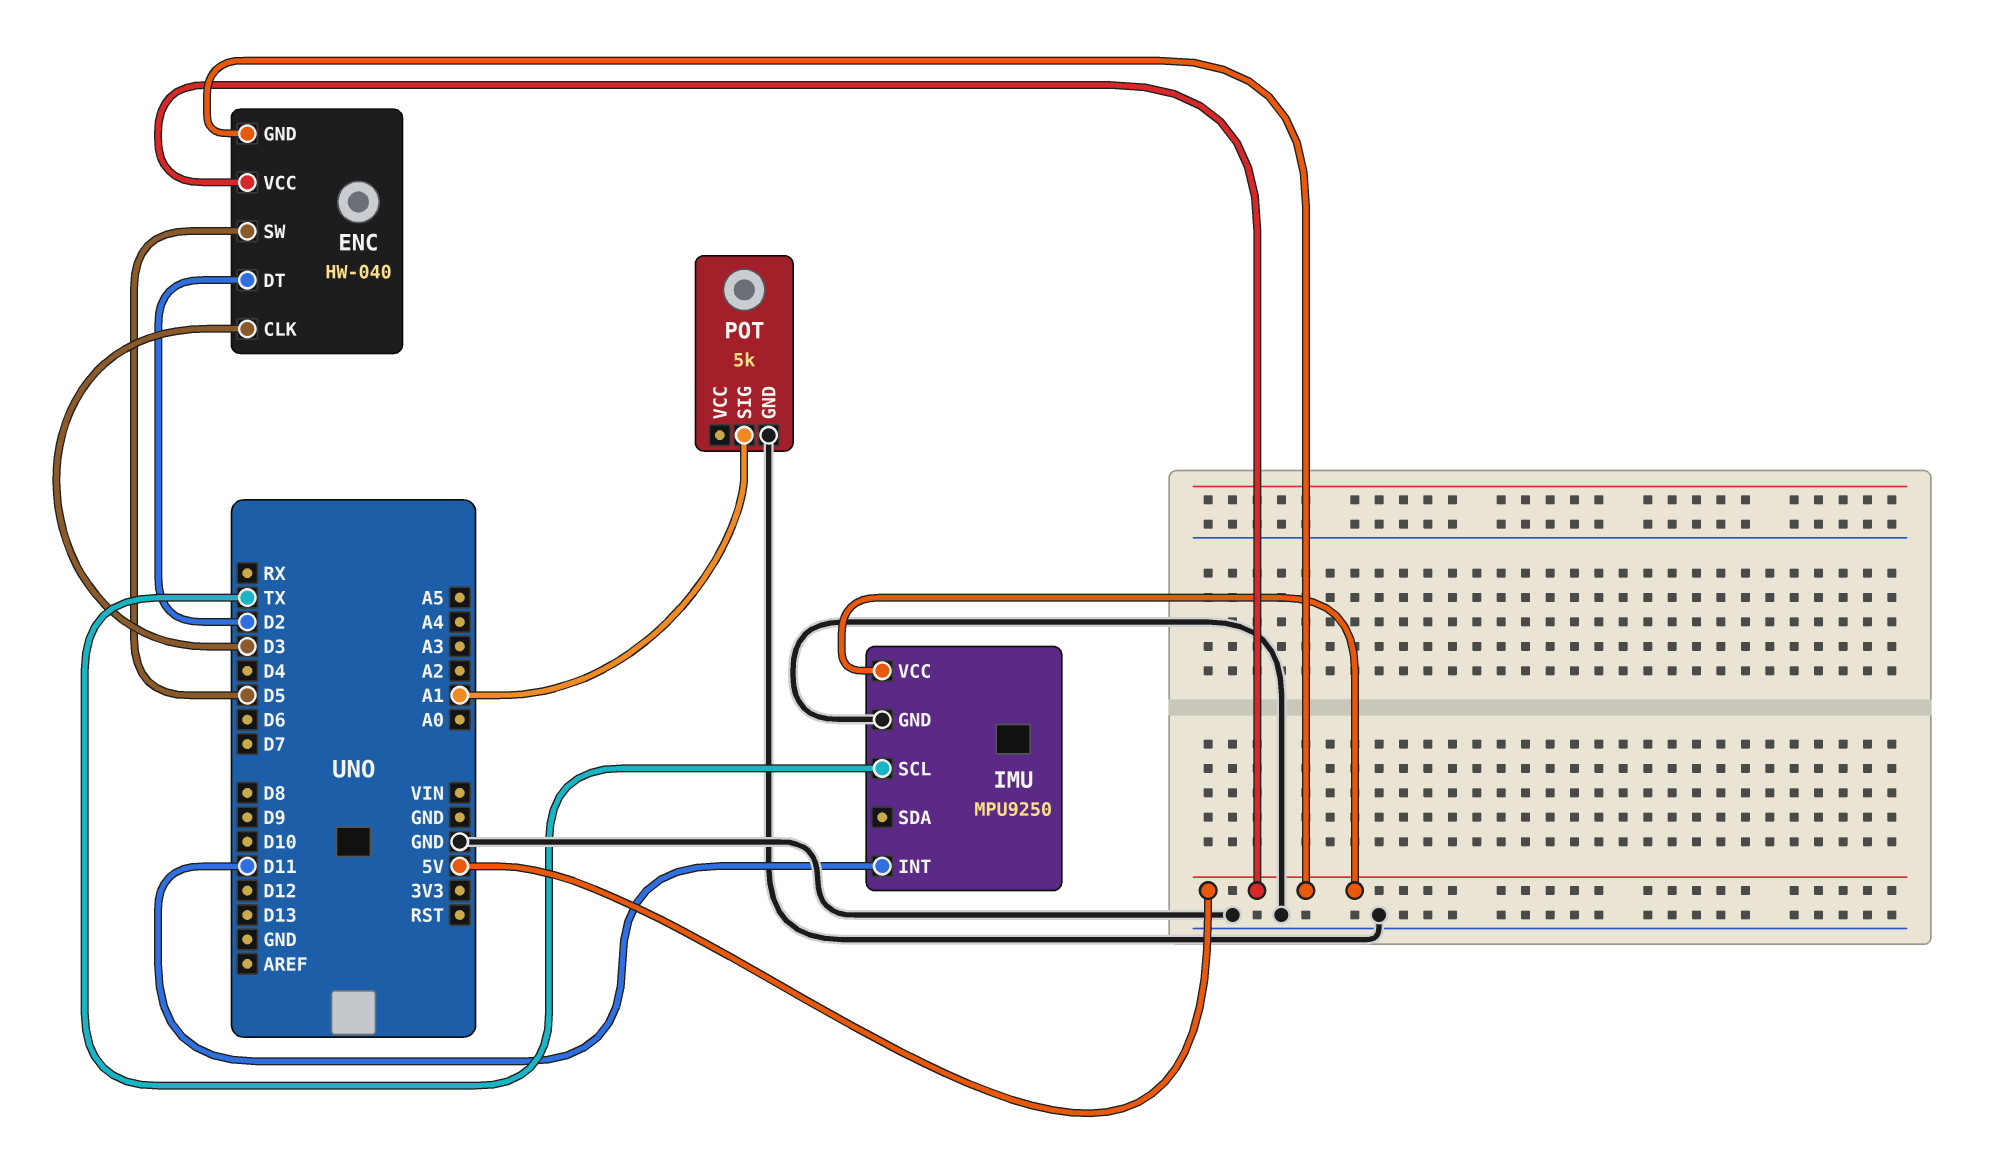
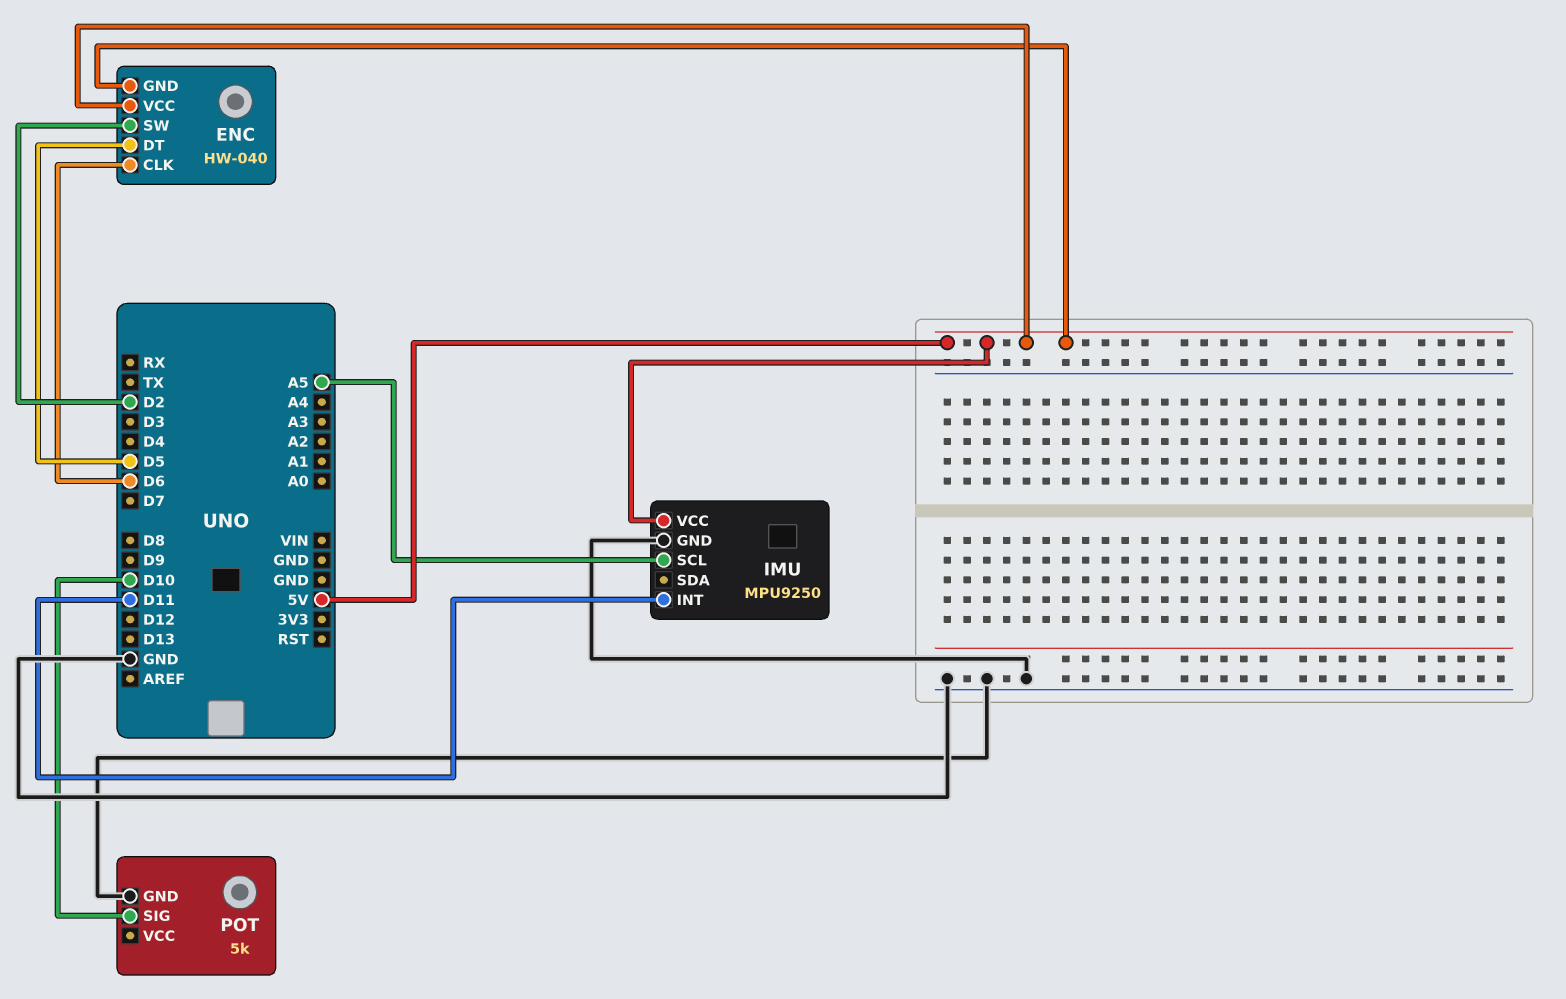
ENC pin CLK: D3 -> D6
ENC pin DT: D2 -> D5
ENC pin SW: D5 -> D2
IMU pin SCL: TX -> A5
POT pin SIG: A1 -> D10

